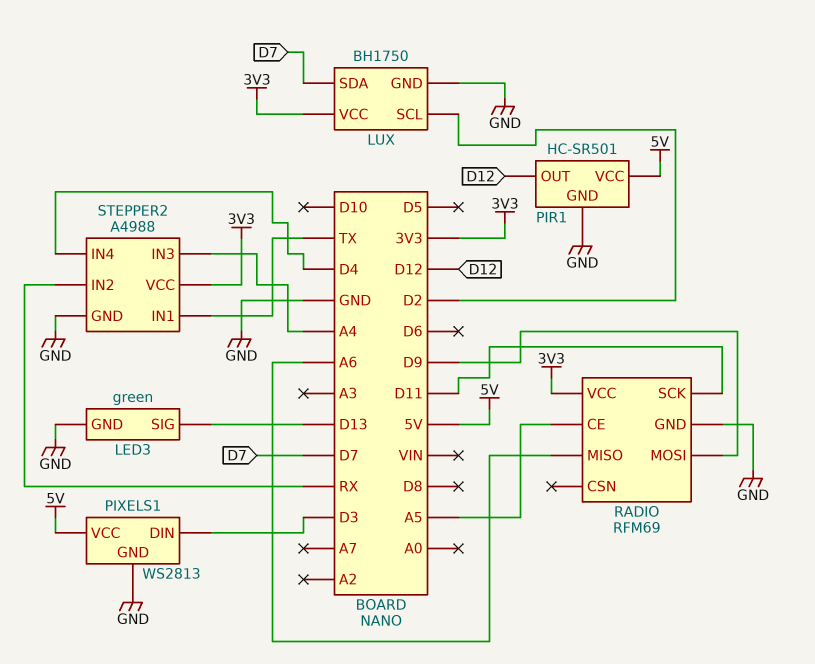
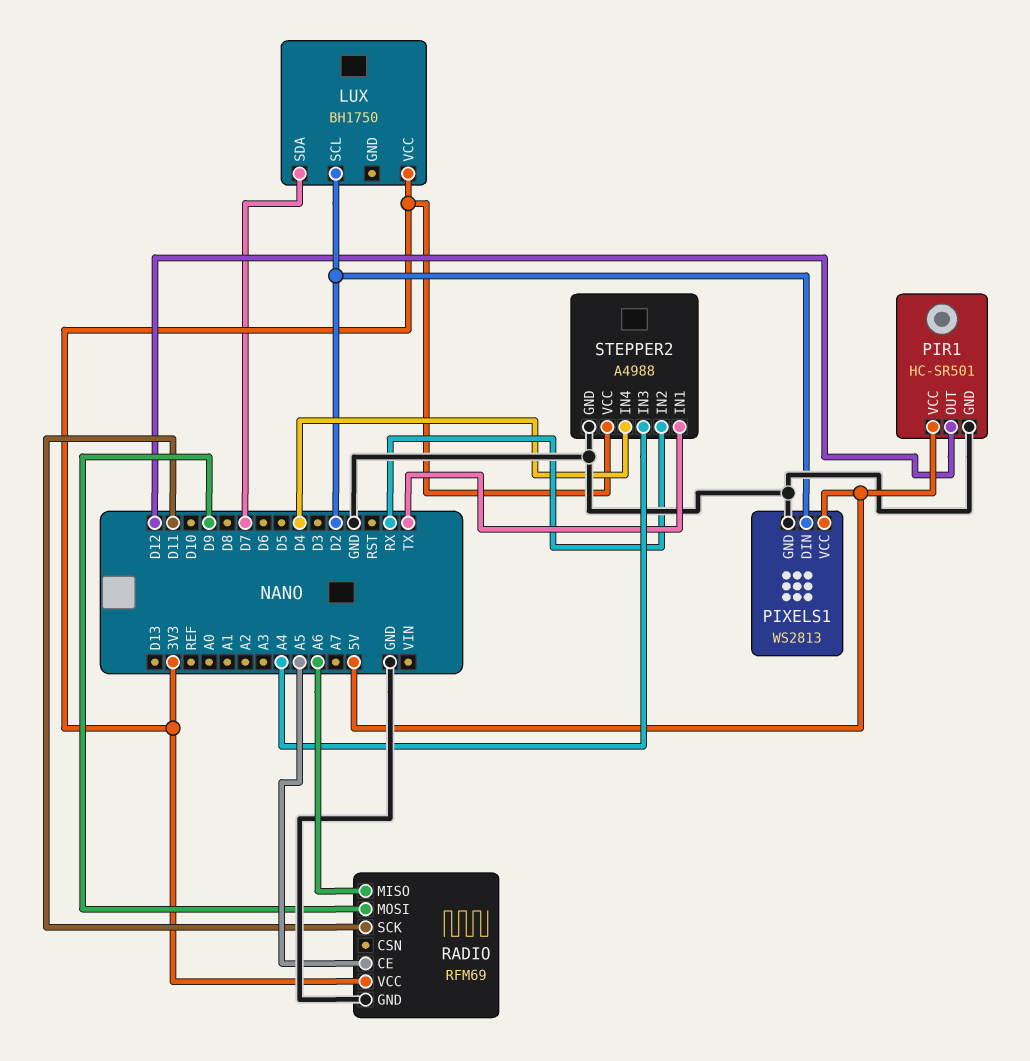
LED3: green -> none
LED3 pin GND: GND -> none
LED3 pin SIG: D13 -> none
LUX pin GND: GND -> none
PIXELS1 pin DIN: D3 -> D2

